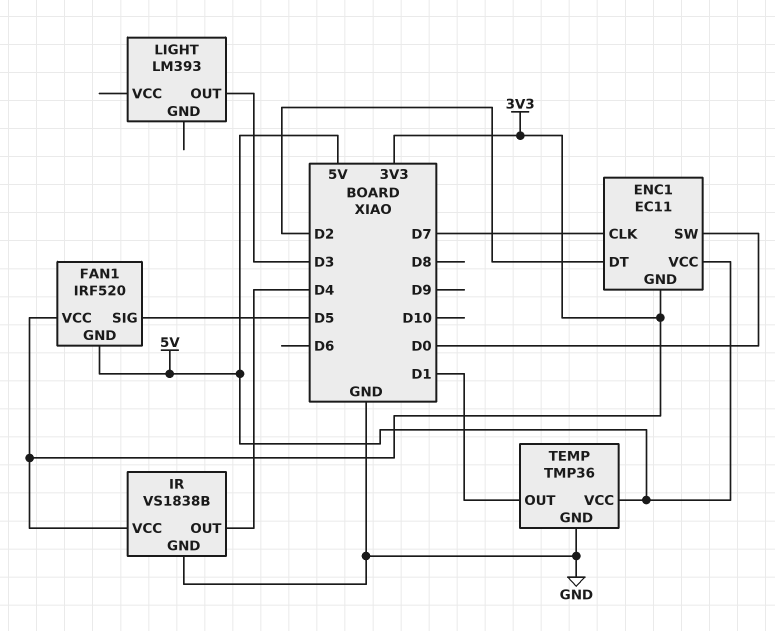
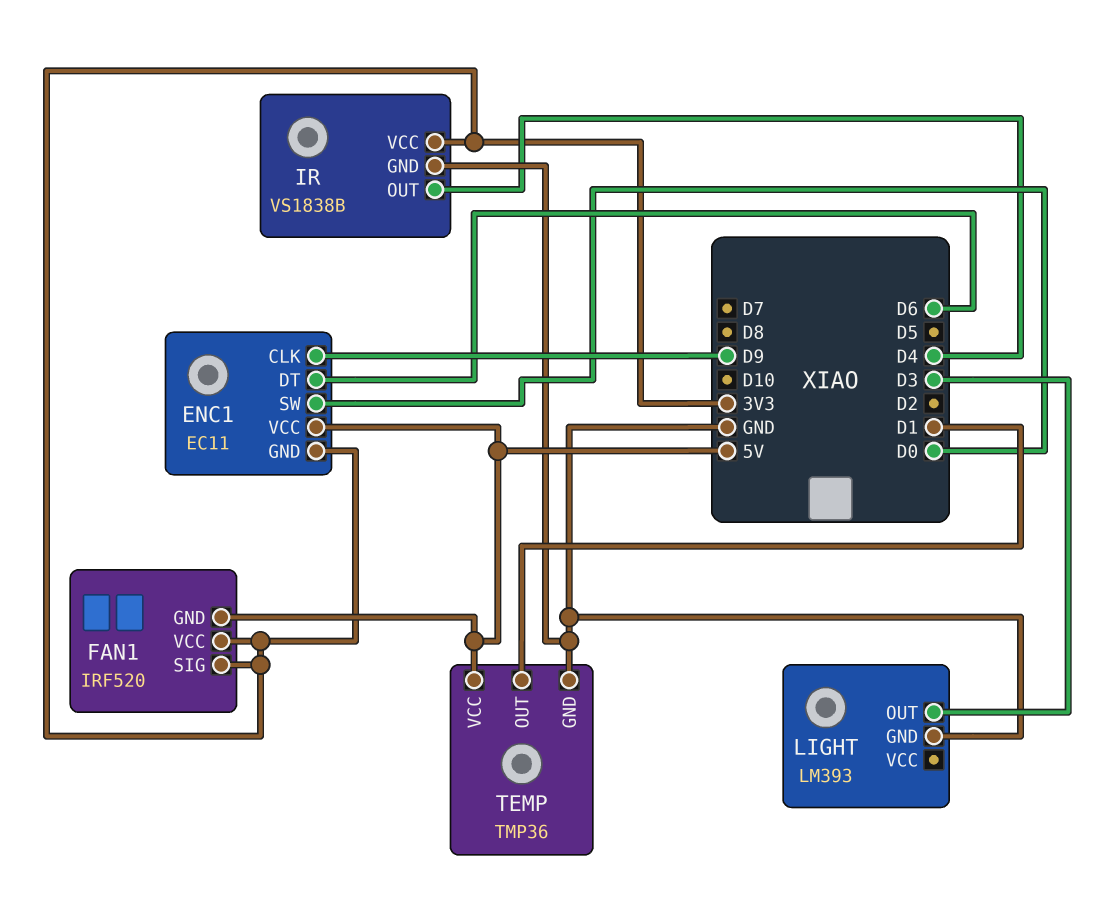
ENC1 pin CLK: D7 -> D9
ENC1 pin DT: D2 -> D6
FAN1 pin SIG: D5 -> 3V3
LIGHT pin GND: none -> GND

